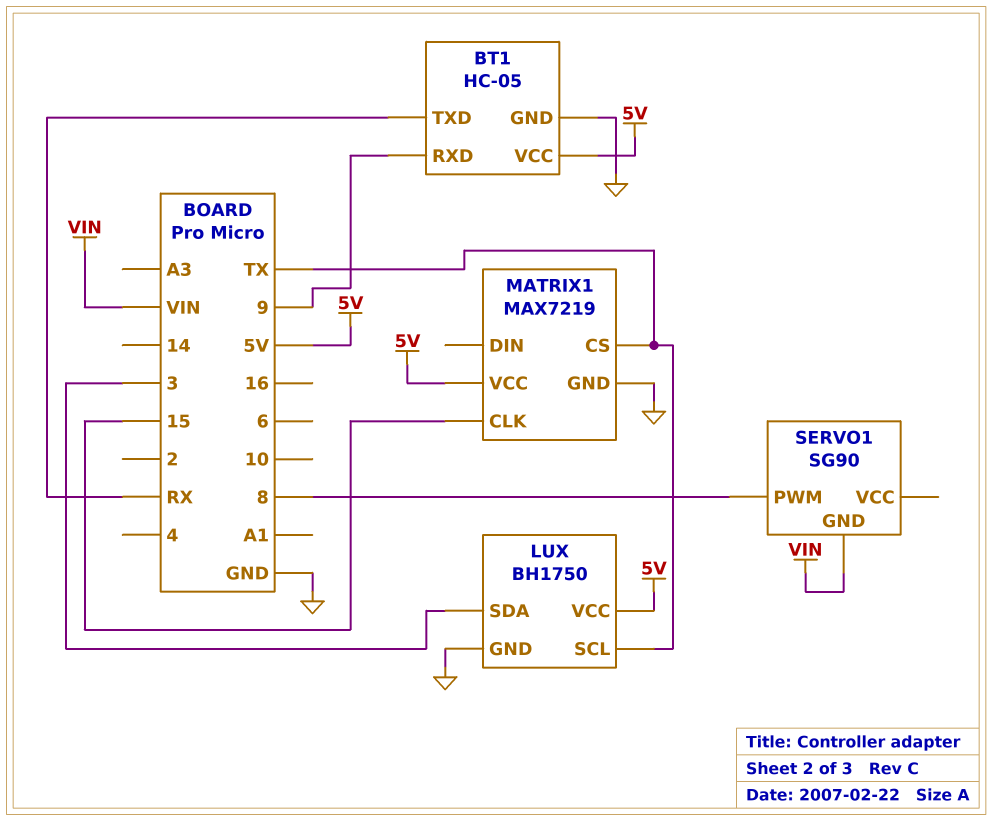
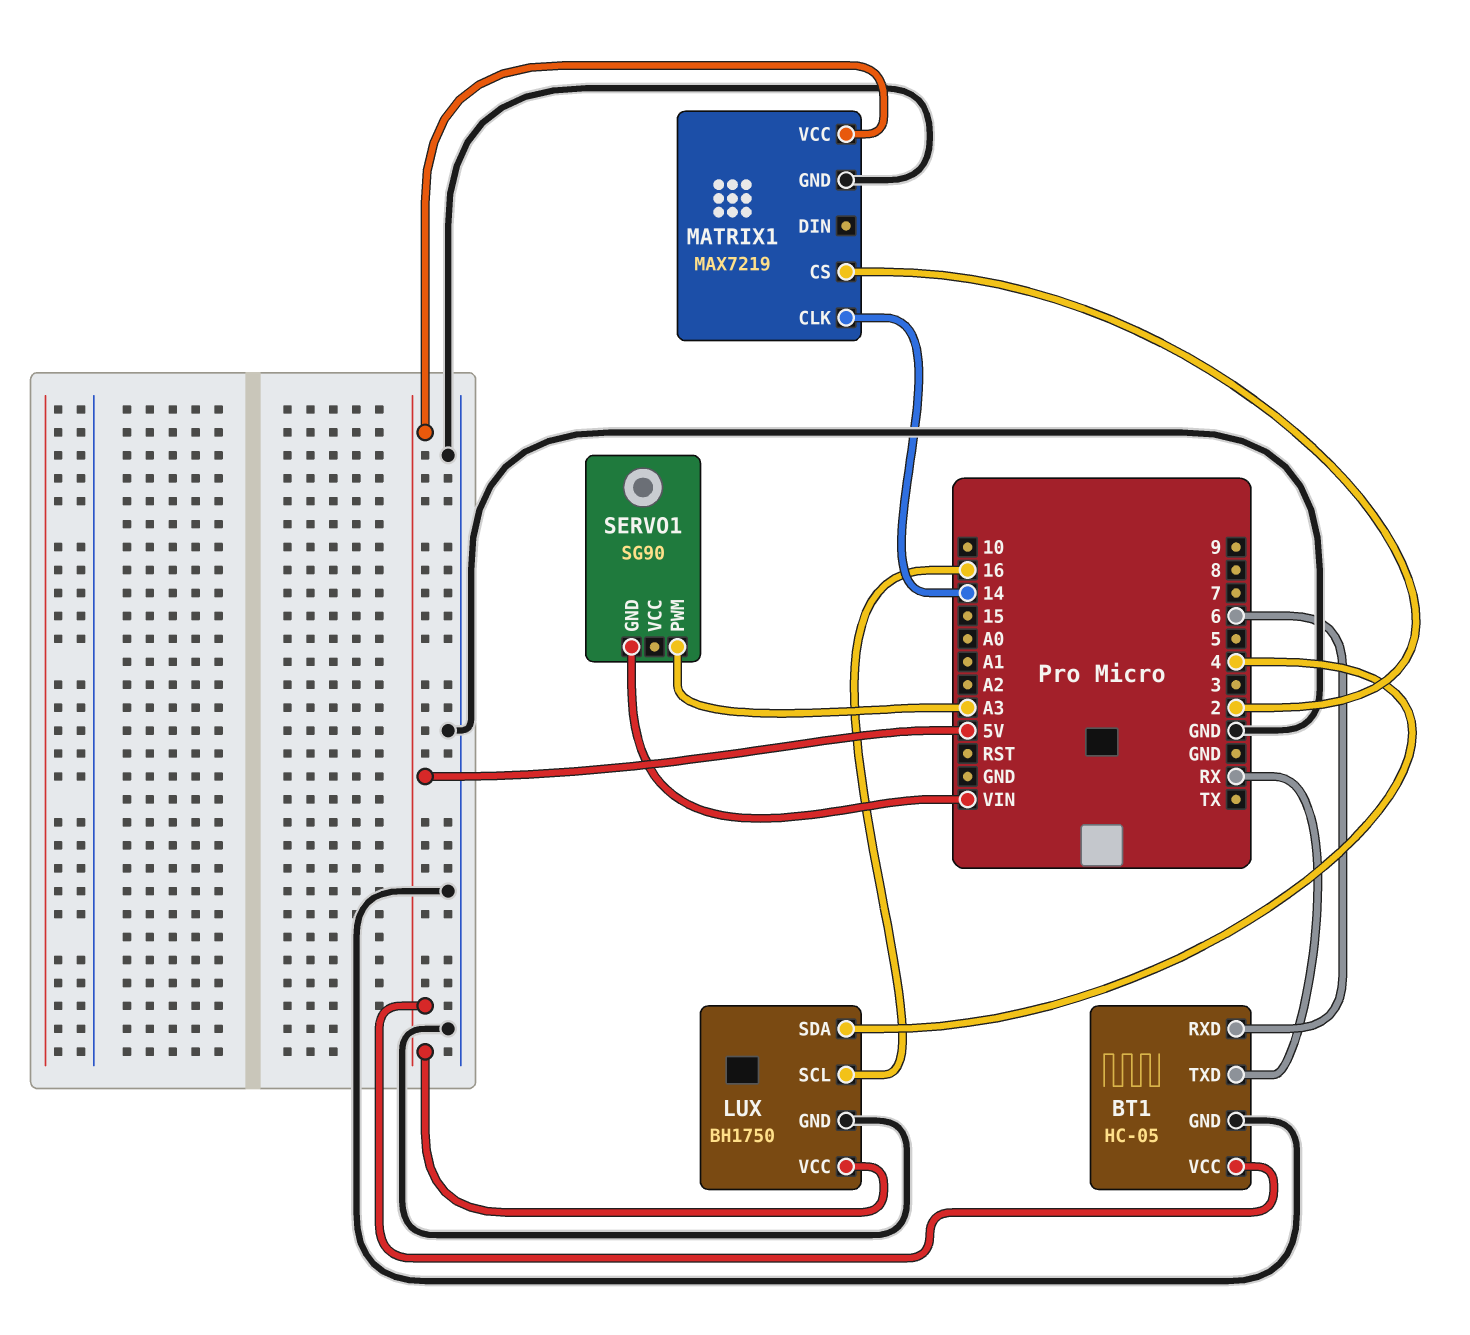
BT1 pin RXD: 9 -> 6
LUX pin SCL: TX -> 16
LUX pin SDA: 3 -> 4
MATRIX1 pin CLK: 15 -> 14
MATRIX1 pin CS: TX -> 2
SERVO1 pin PWM: 8 -> A3

